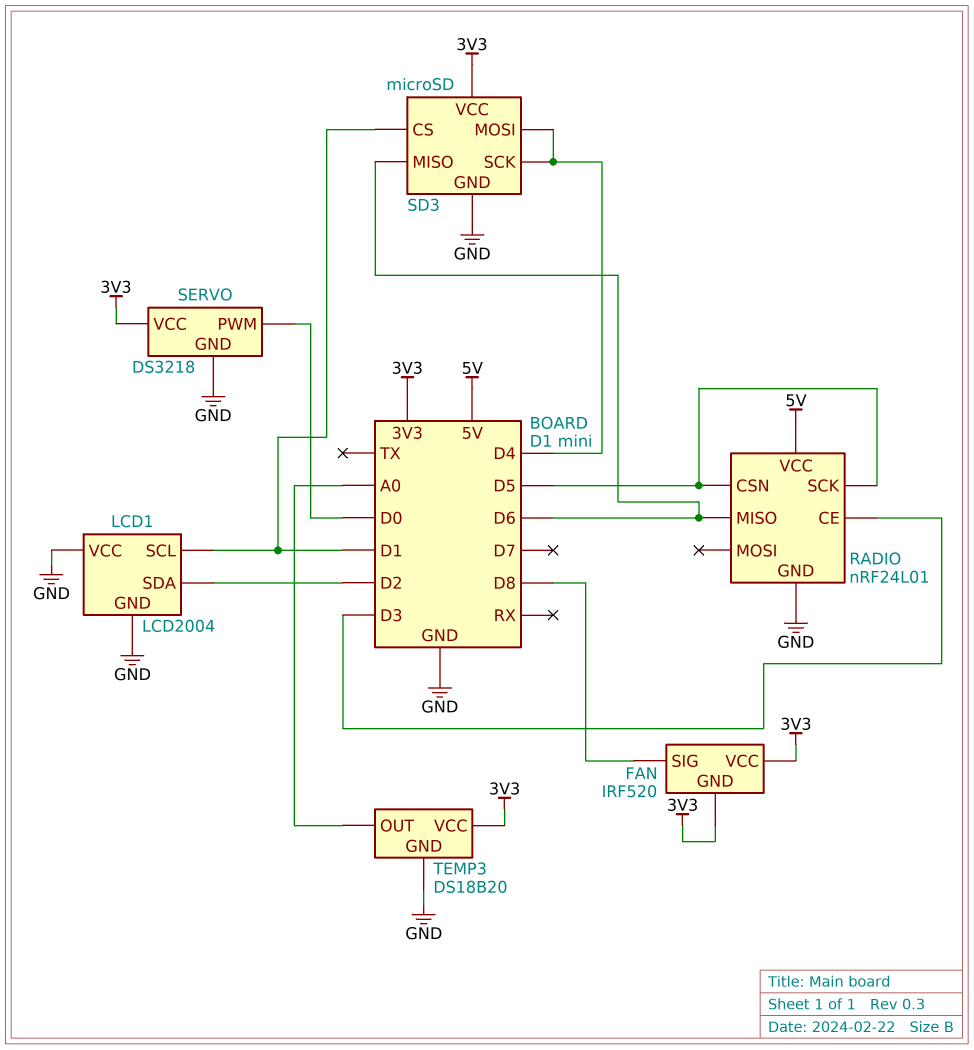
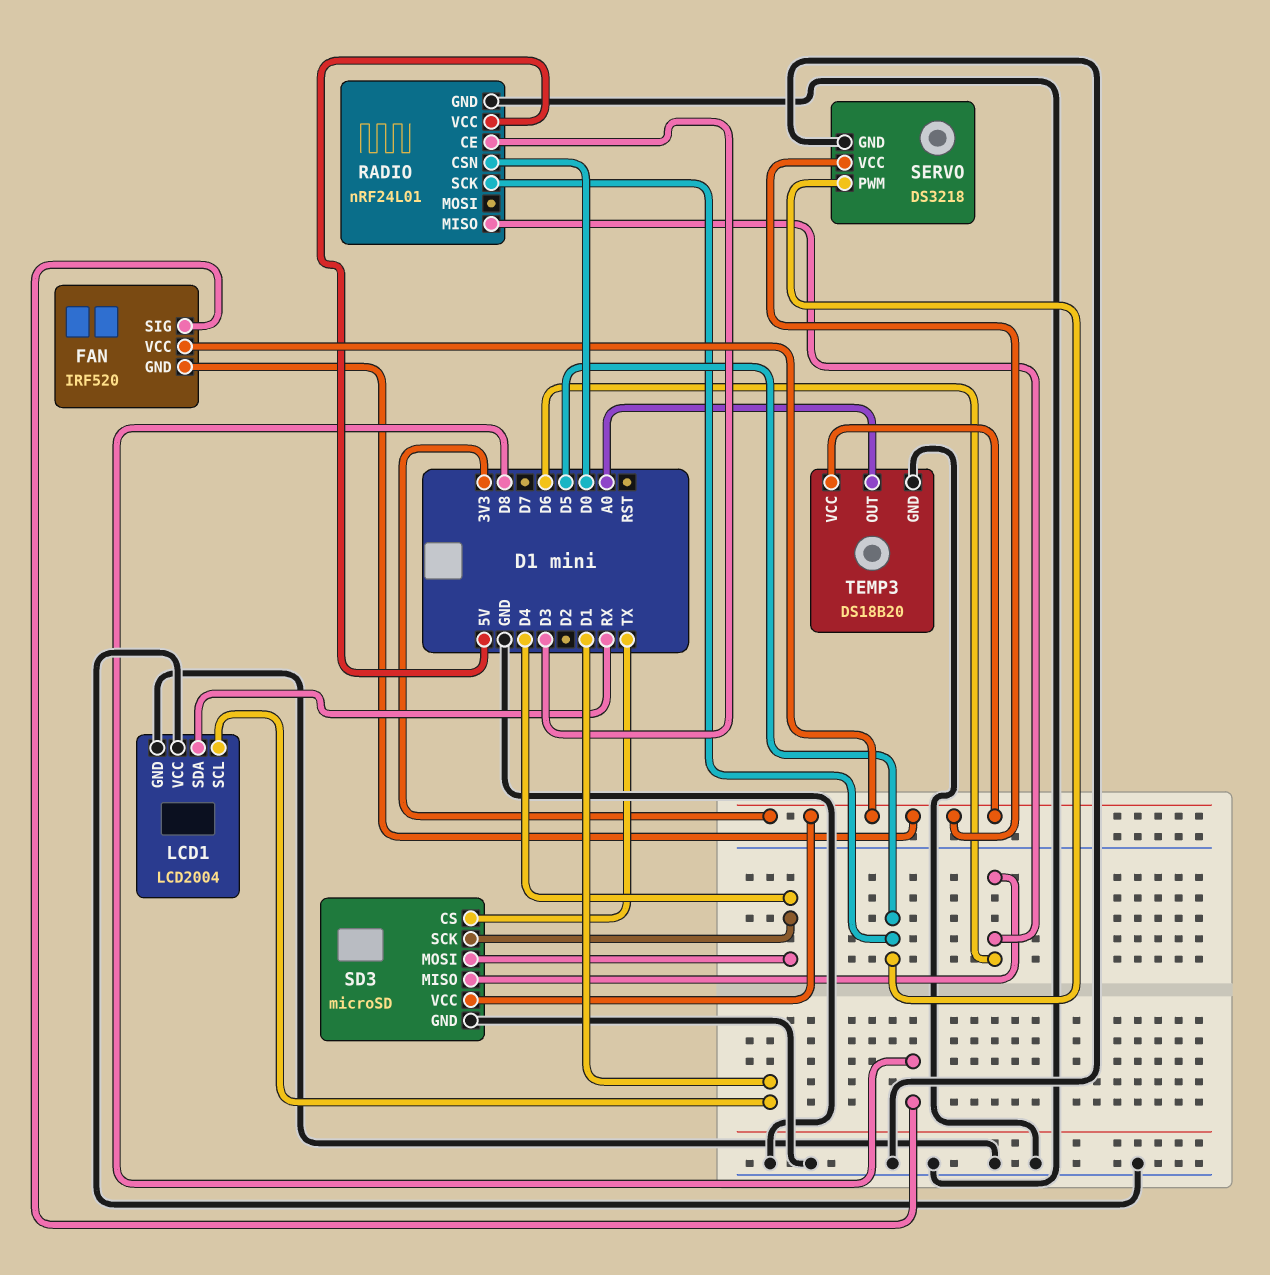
LCD1 pin SDA: D2 -> RX
RADIO pin CSN: D5 -> D0
SD3 pin CS: D1 -> TX
SERVO pin PWM: D0 -> D5

